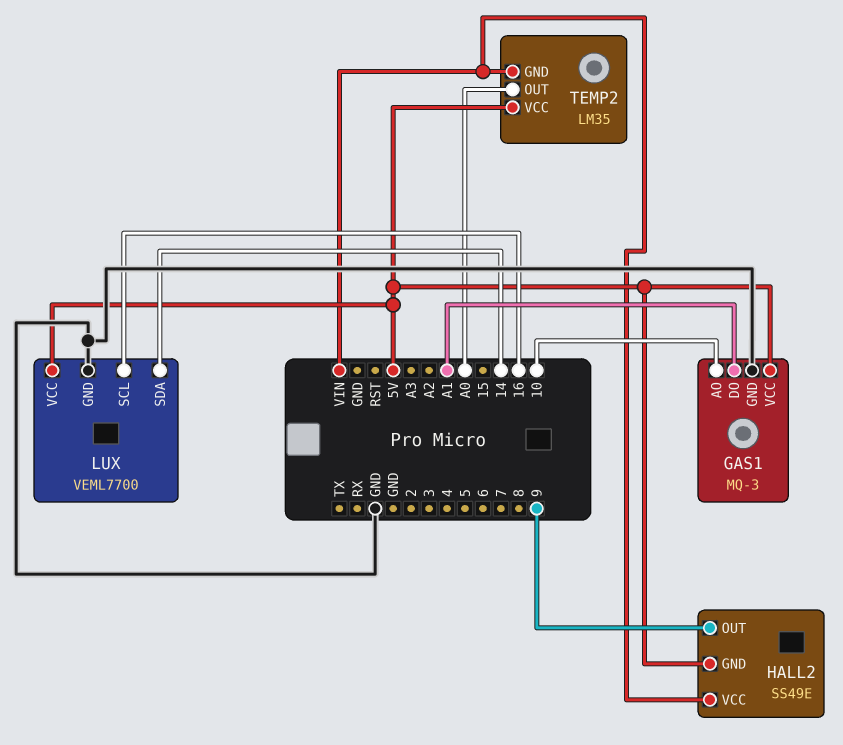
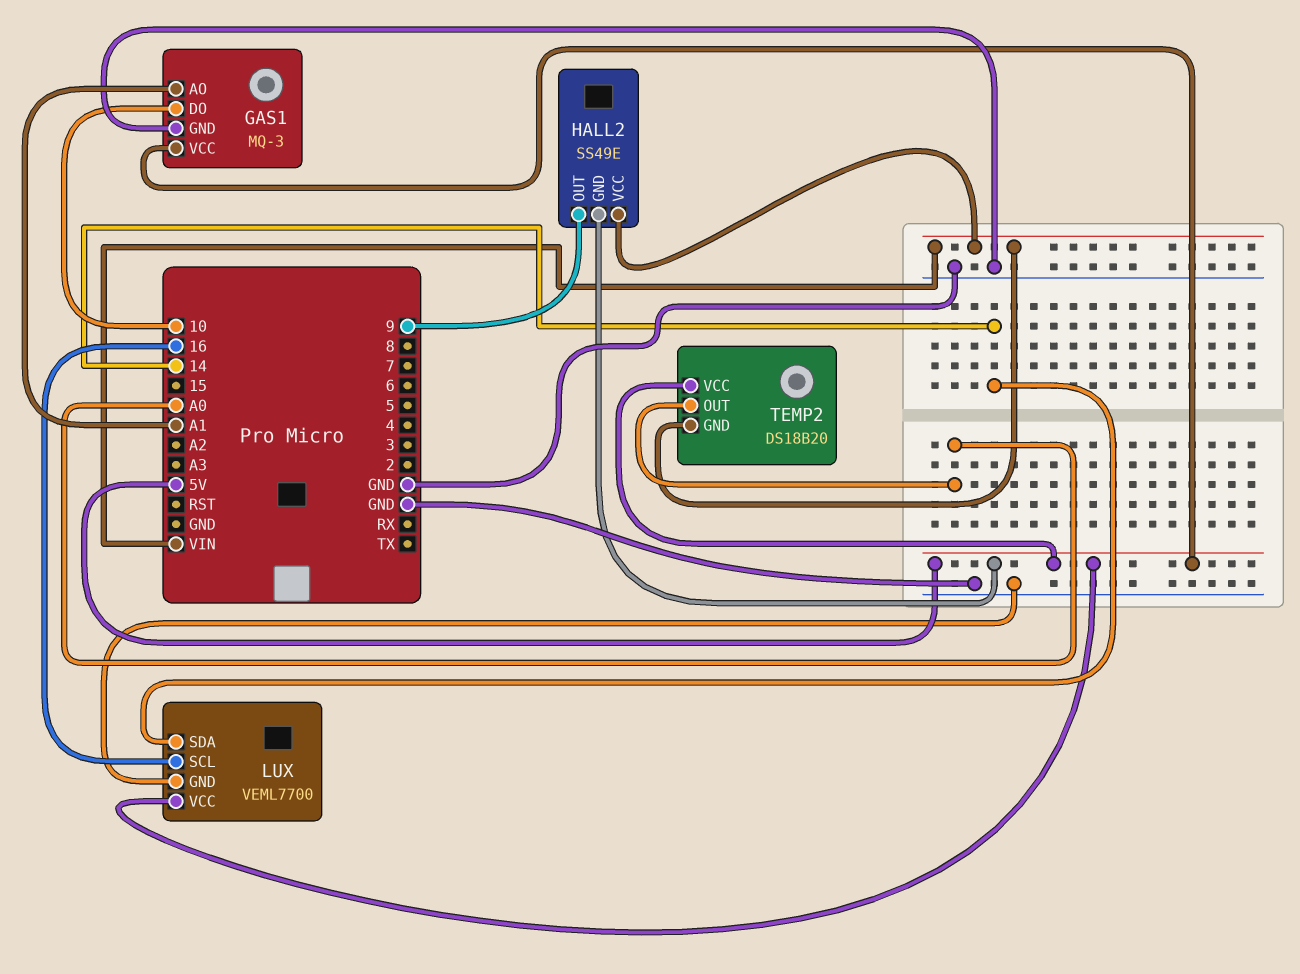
GAS1 pin AO: 10 -> A1
GAS1 pin DO: A1 -> 10
TEMP2: LM35 -> DS18B20

